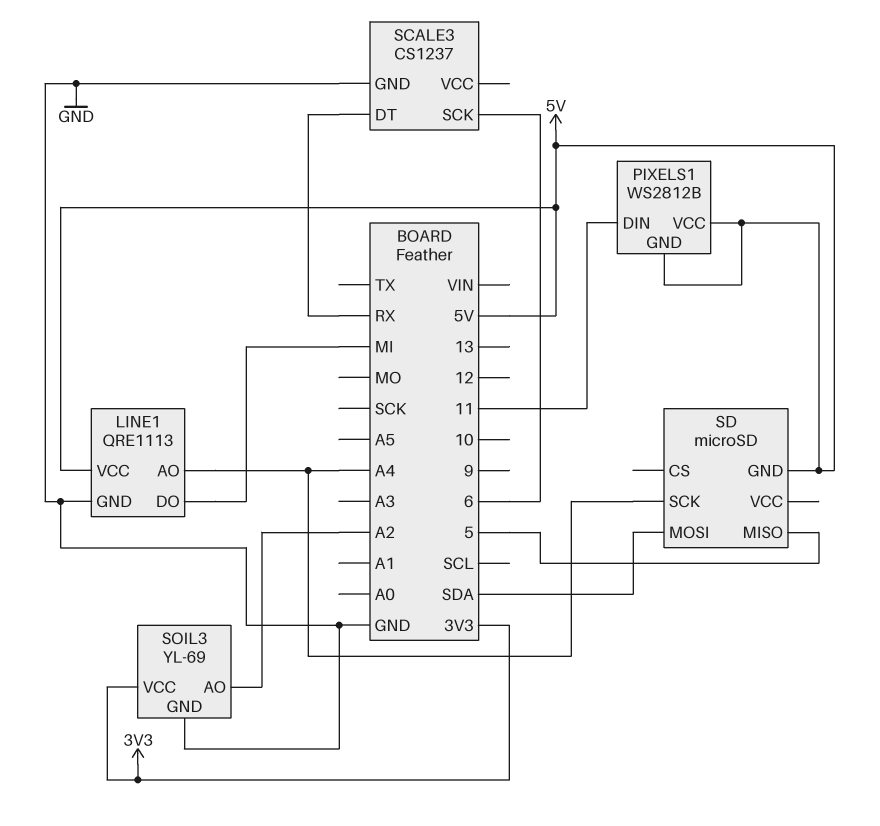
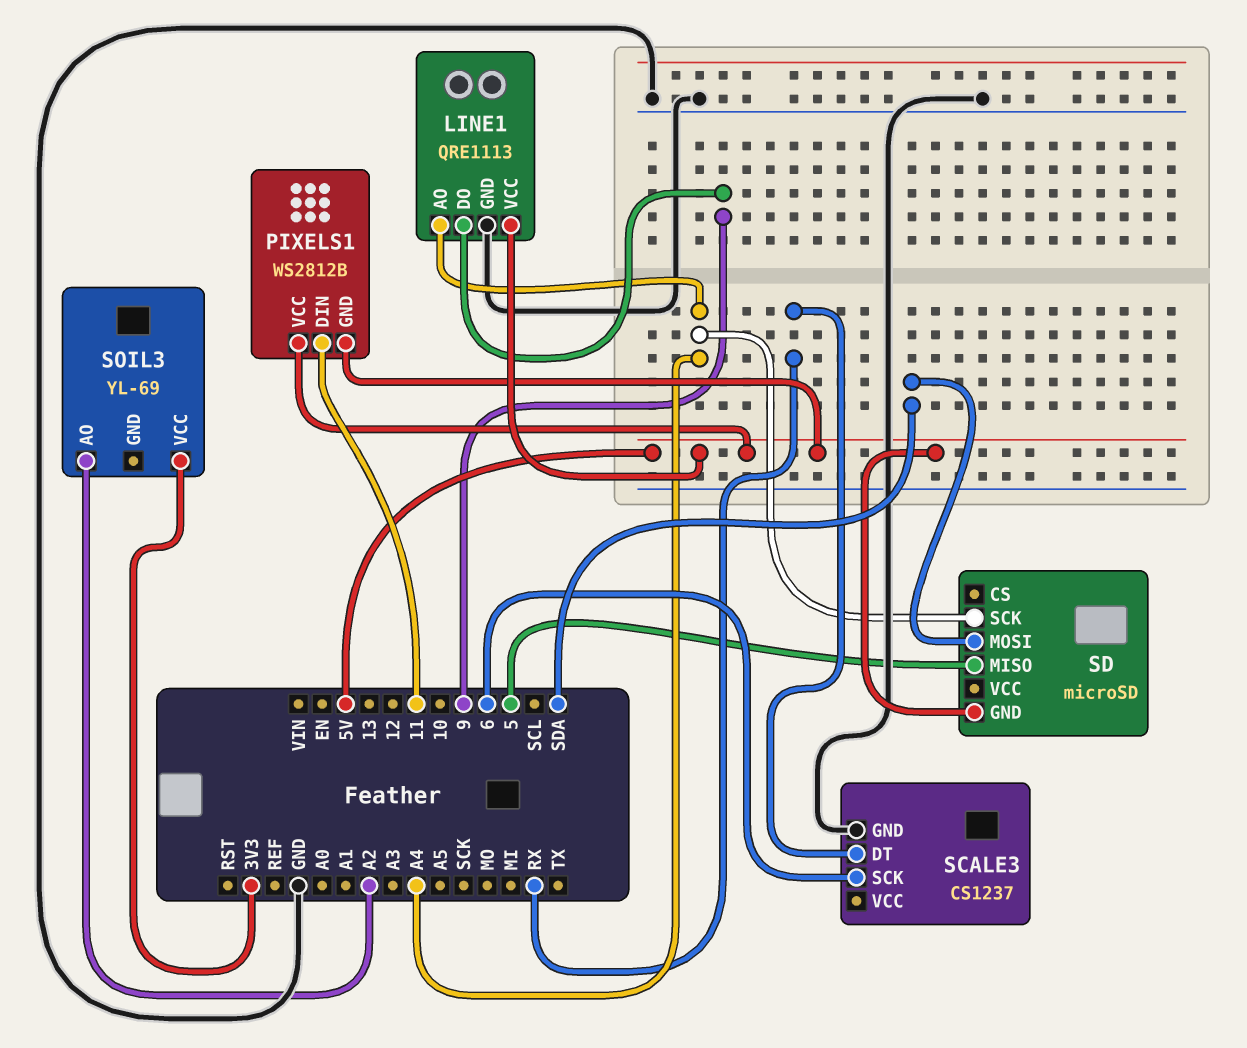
LINE1 pin DO: MI -> 9
SOIL3 pin GND: GND -> none

